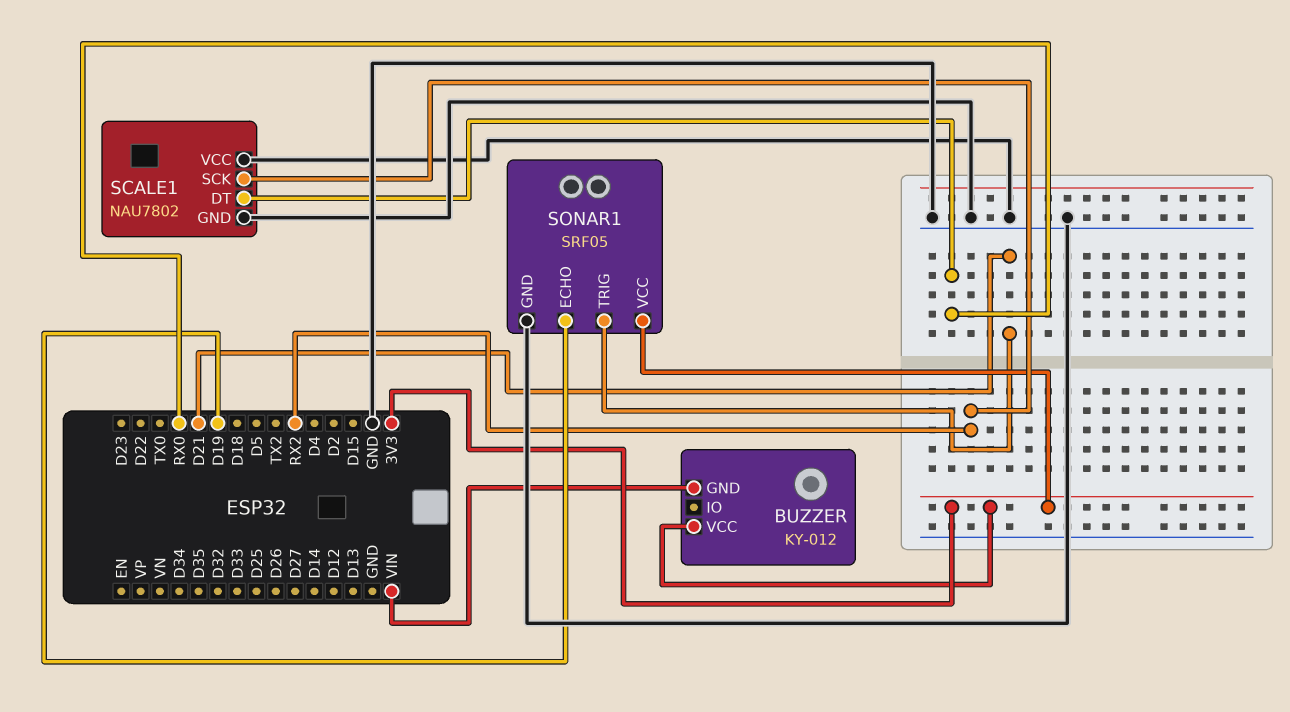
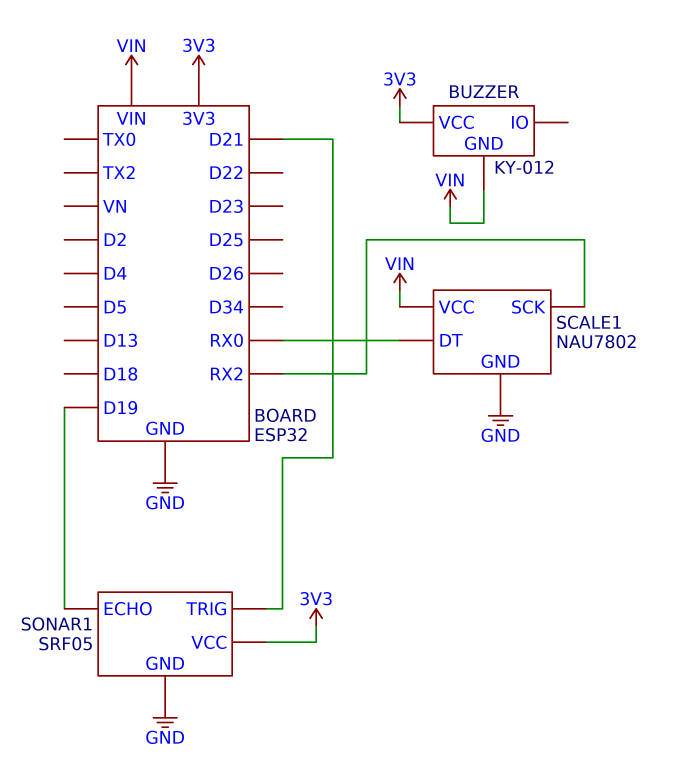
SCALE1 pin VCC: GND -> VIN

